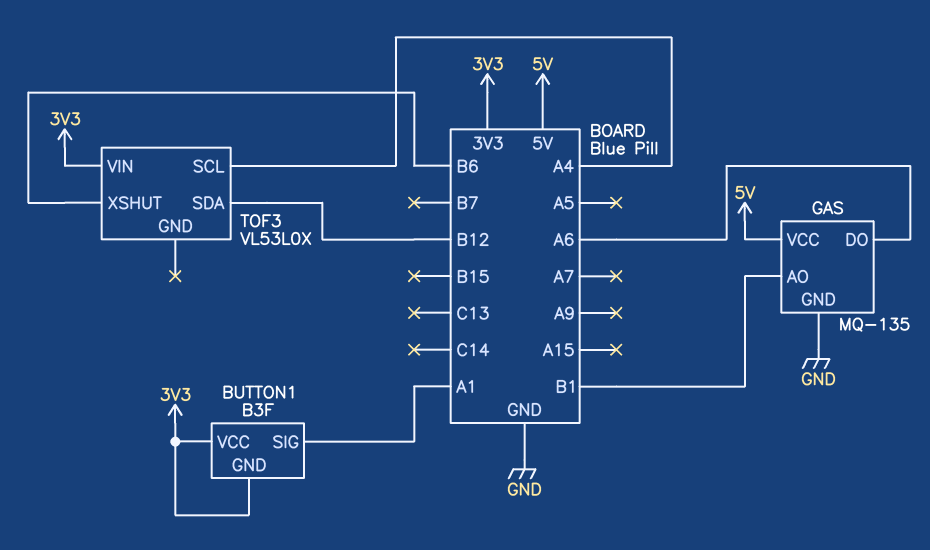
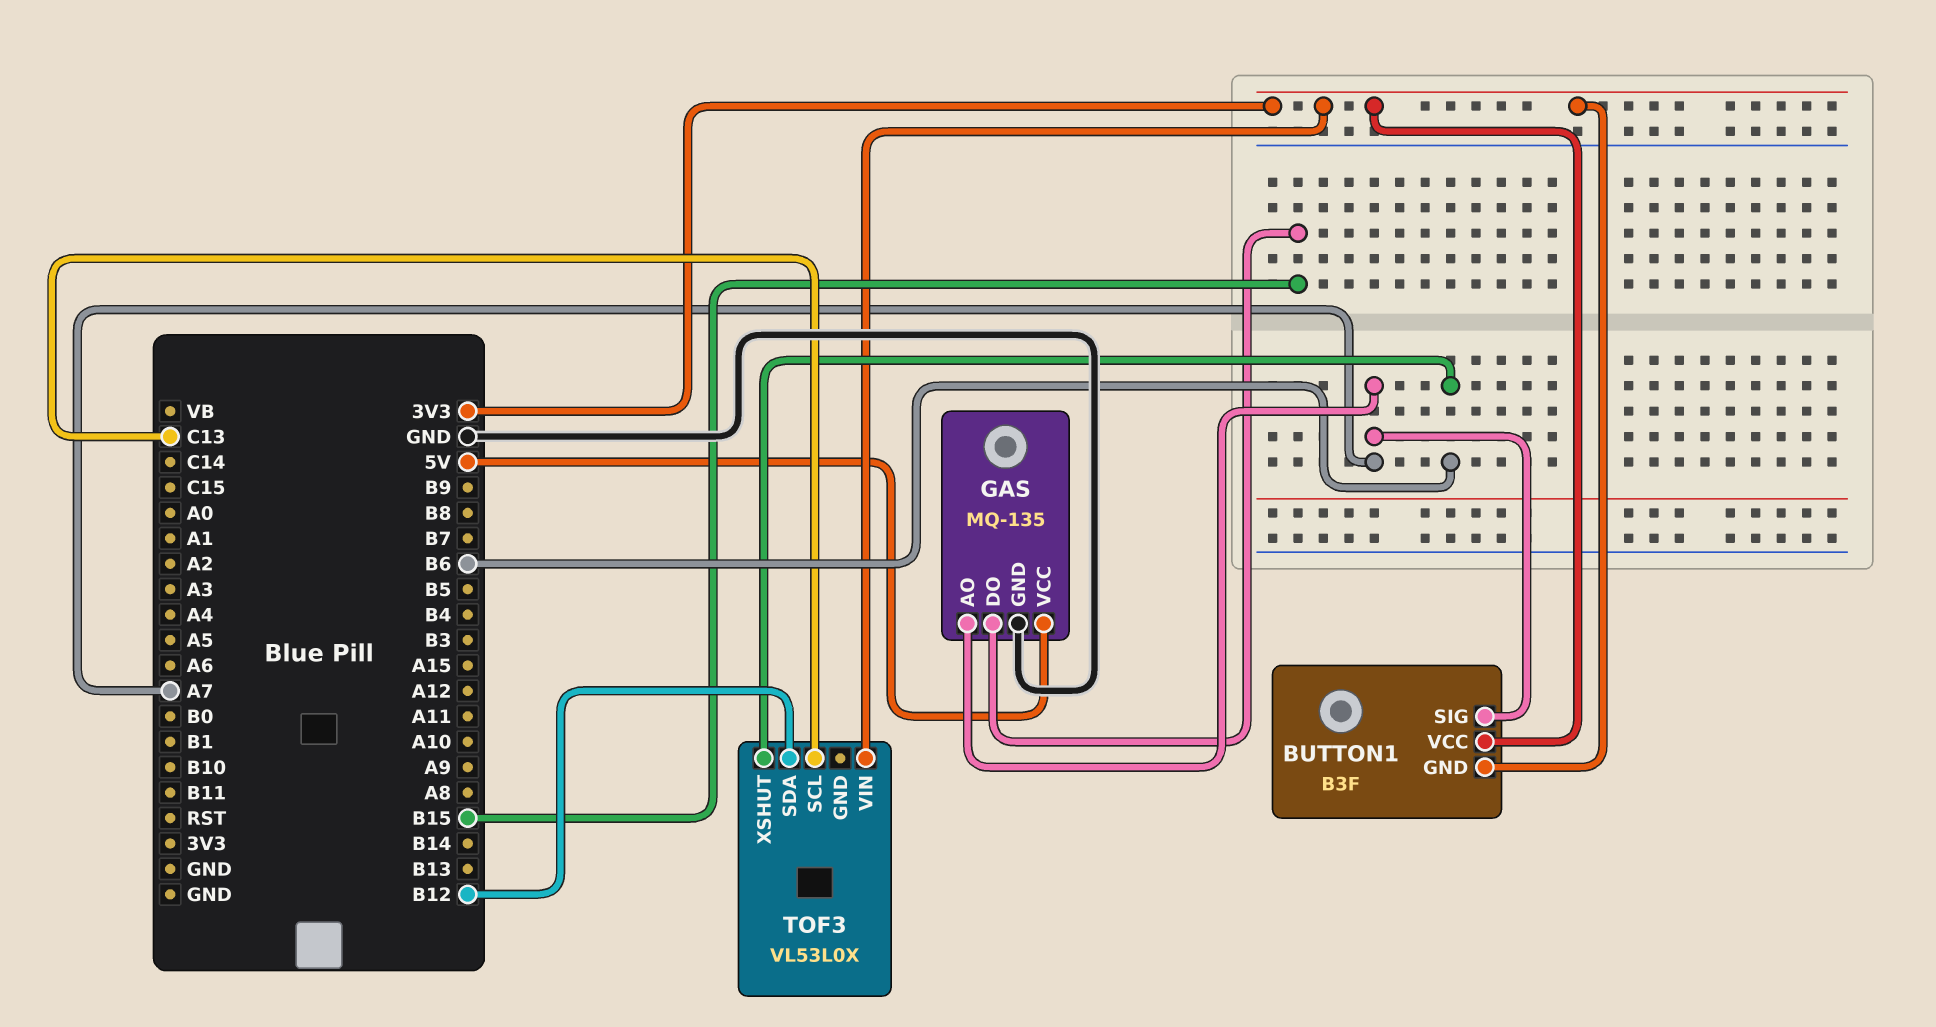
BUTTON1 pin SIG: A1 -> A7
GAS pin AO: B1 -> A7
GAS pin DO: A6 -> B15
TOF3 pin SCL: A4 -> C13

